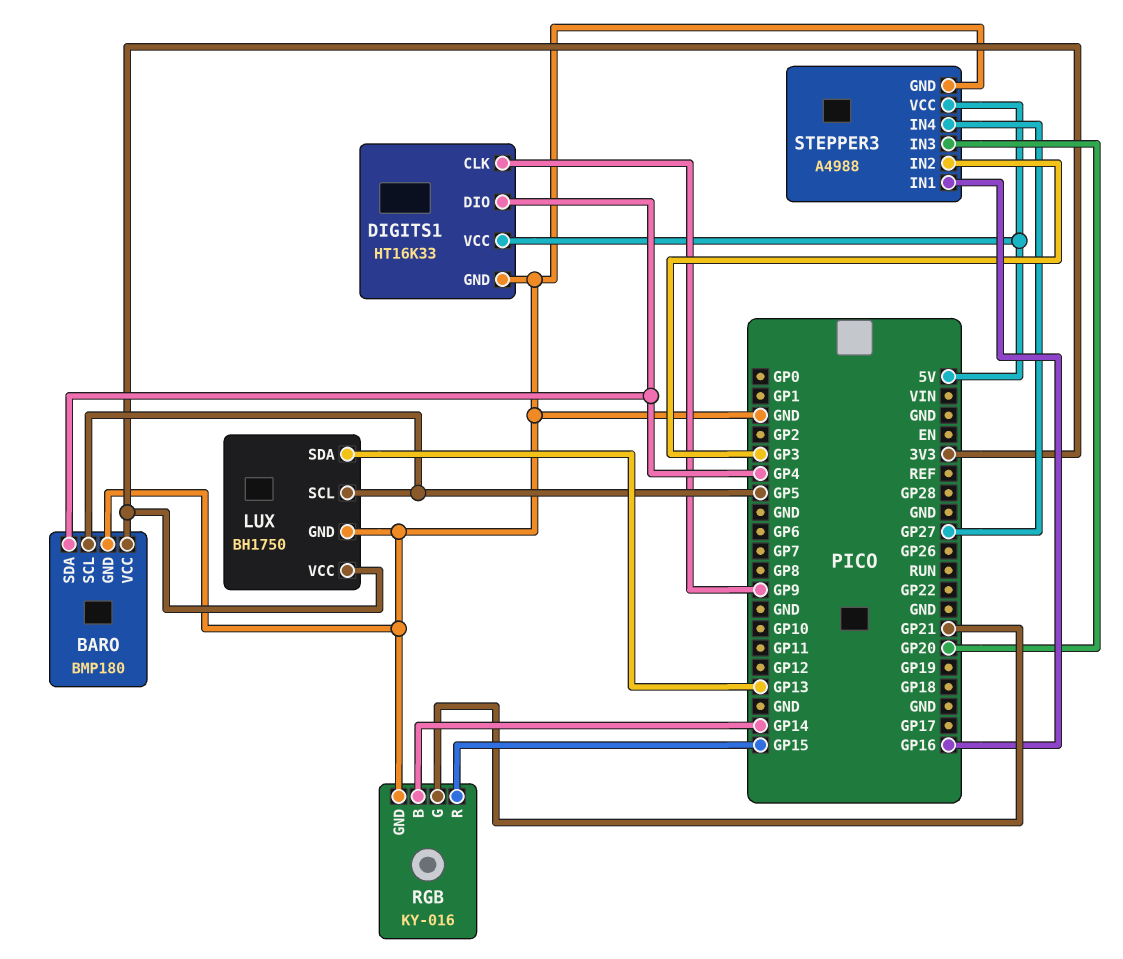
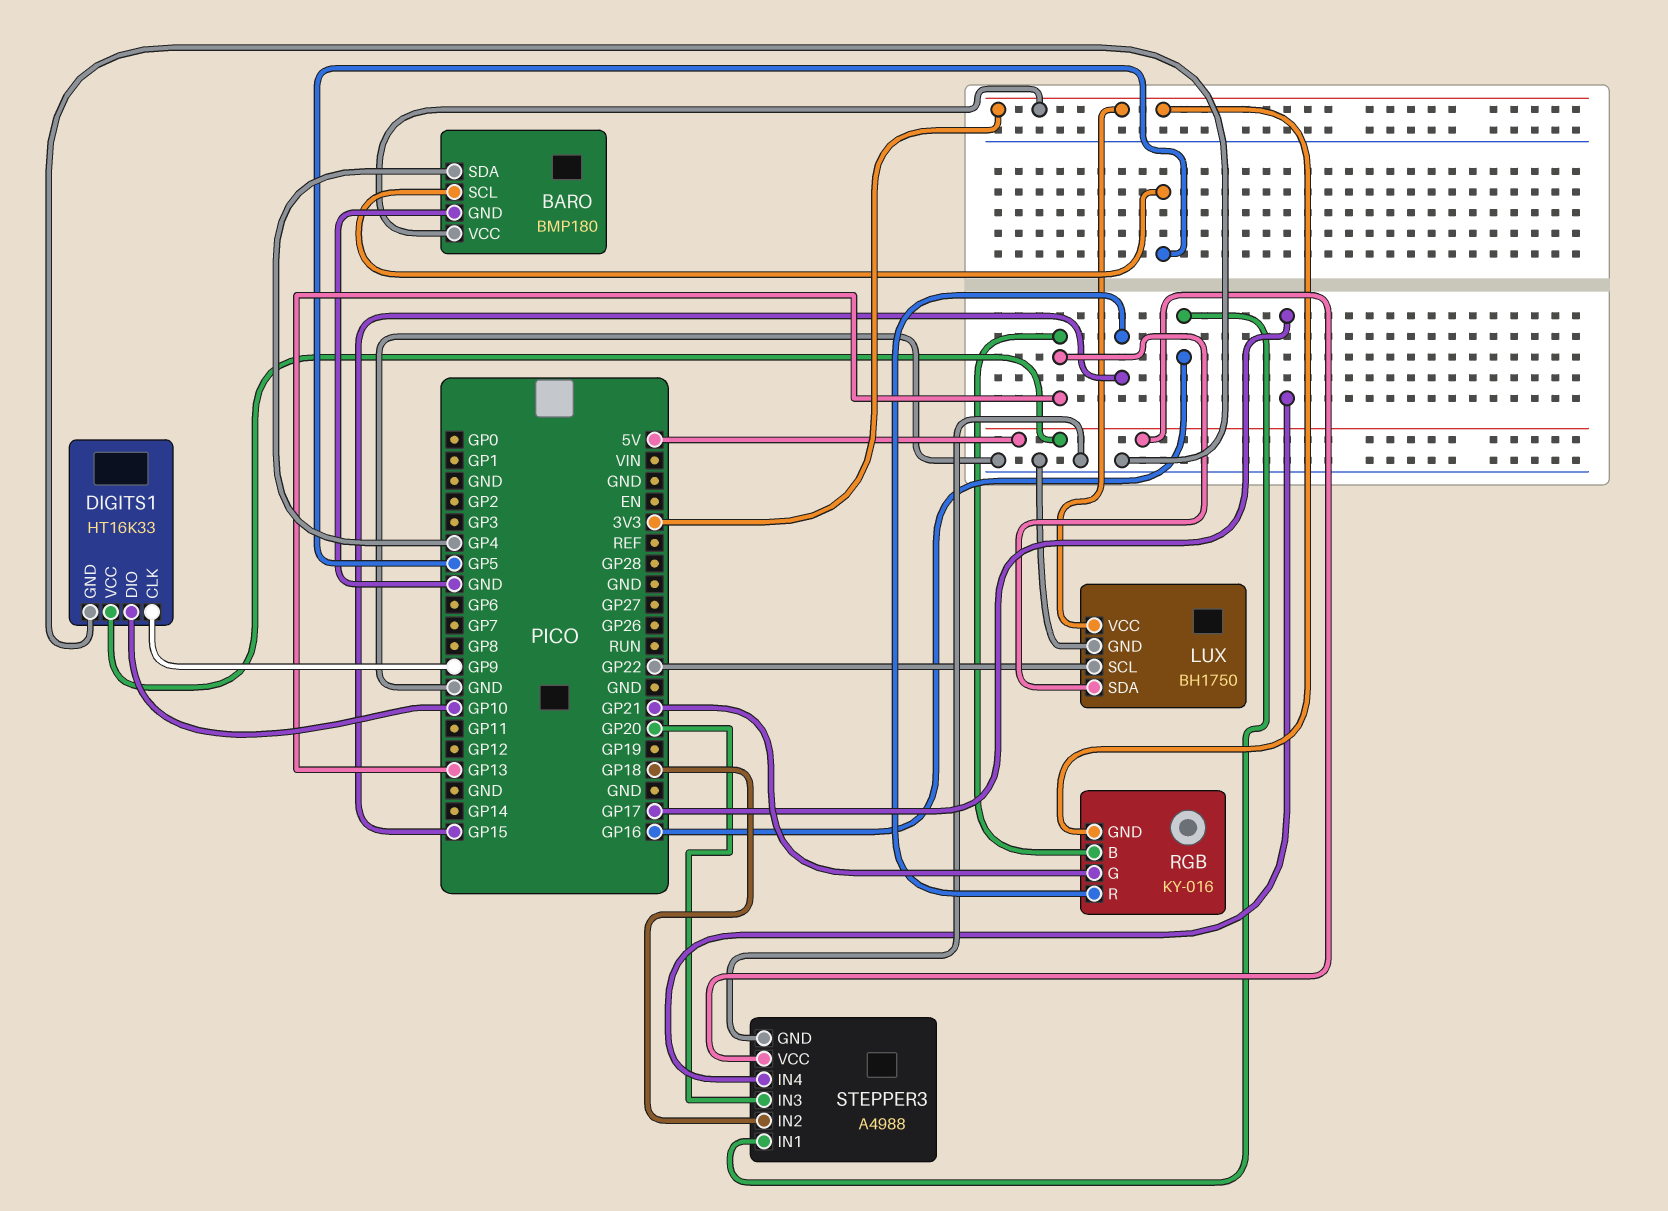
DIGITS1 pin DIO: GP4 -> GP10
LUX pin SCL: GP5 -> GP22
RGB pin B: GP14 -> GP13
RGB pin GND: GND -> 3V3
STEPPER3 pin IN2: GP3 -> GP18
STEPPER3 pin IN4: GP27 -> GP17

